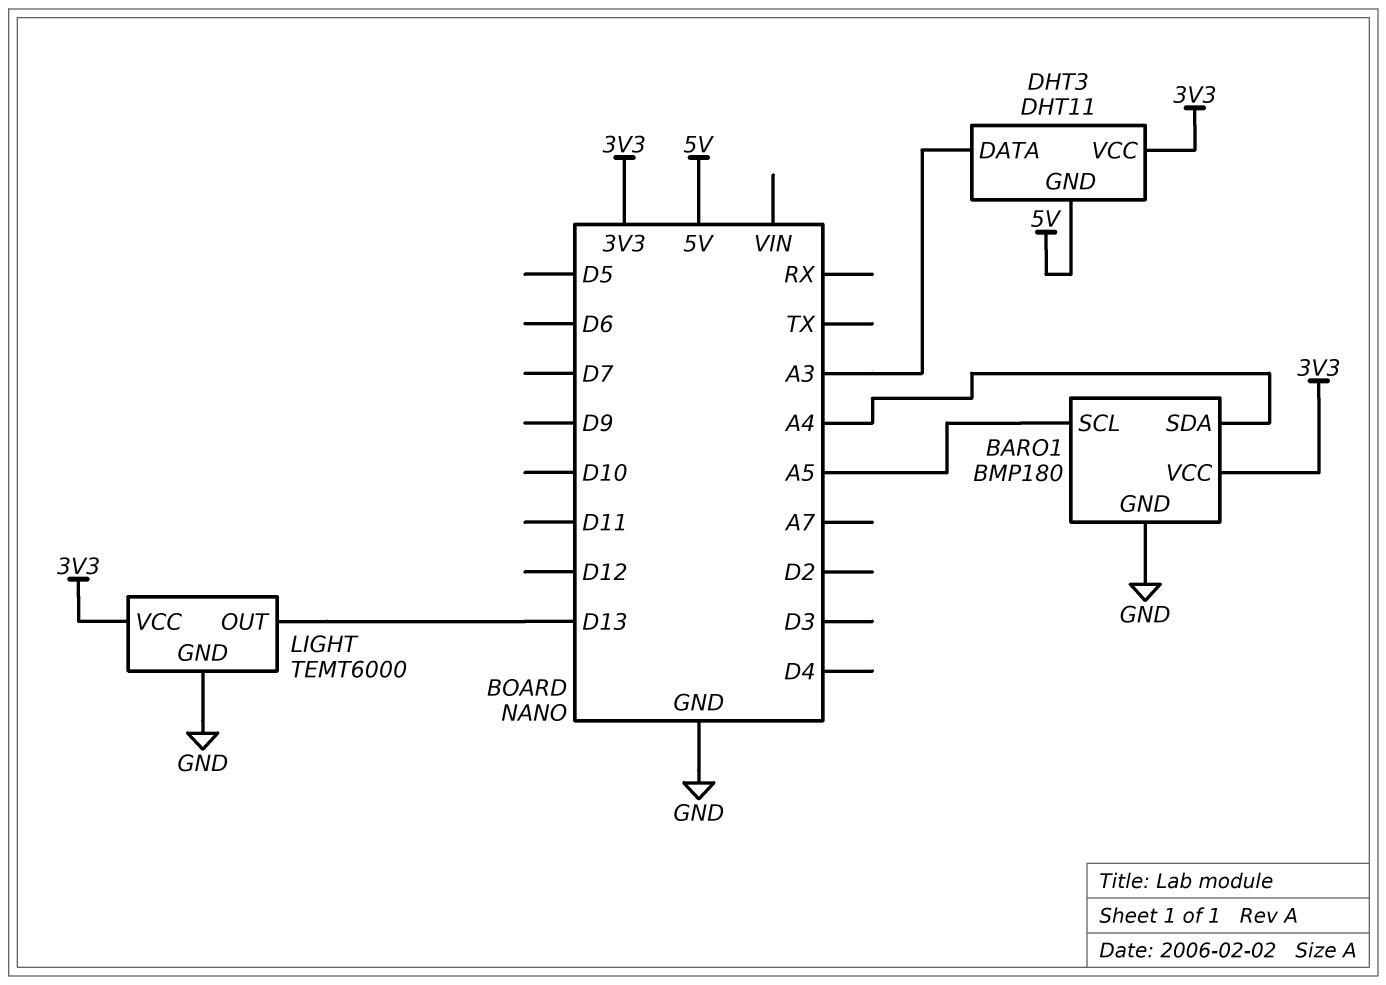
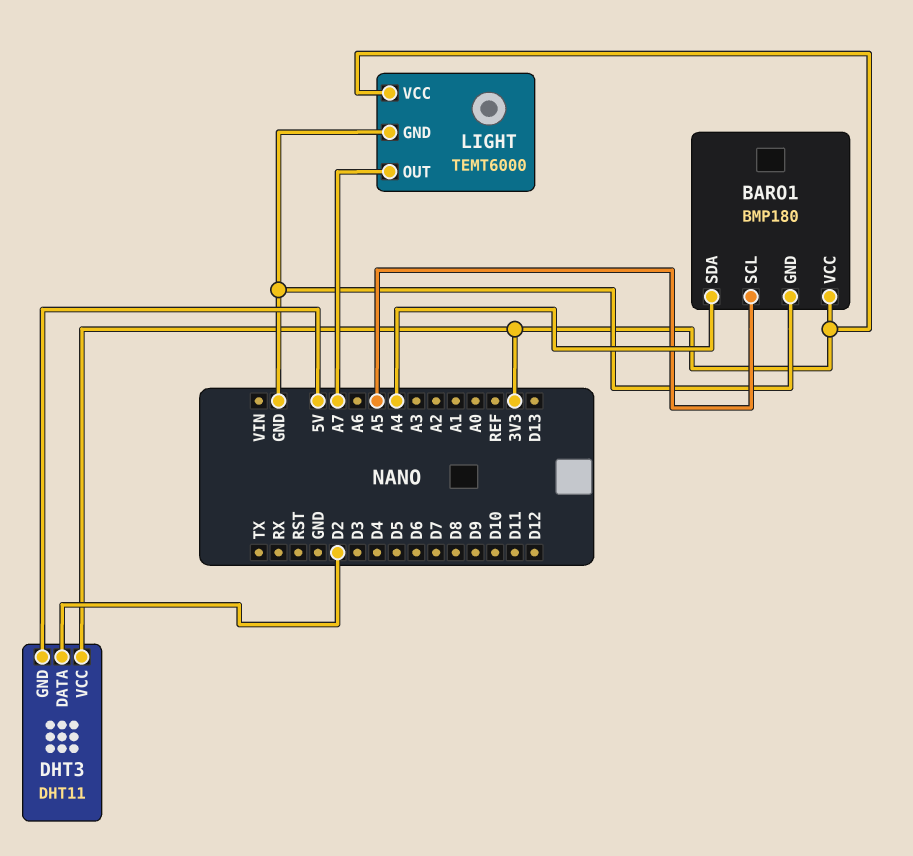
DHT3 pin DATA: A3 -> D2
LIGHT pin OUT: D13 -> A7

